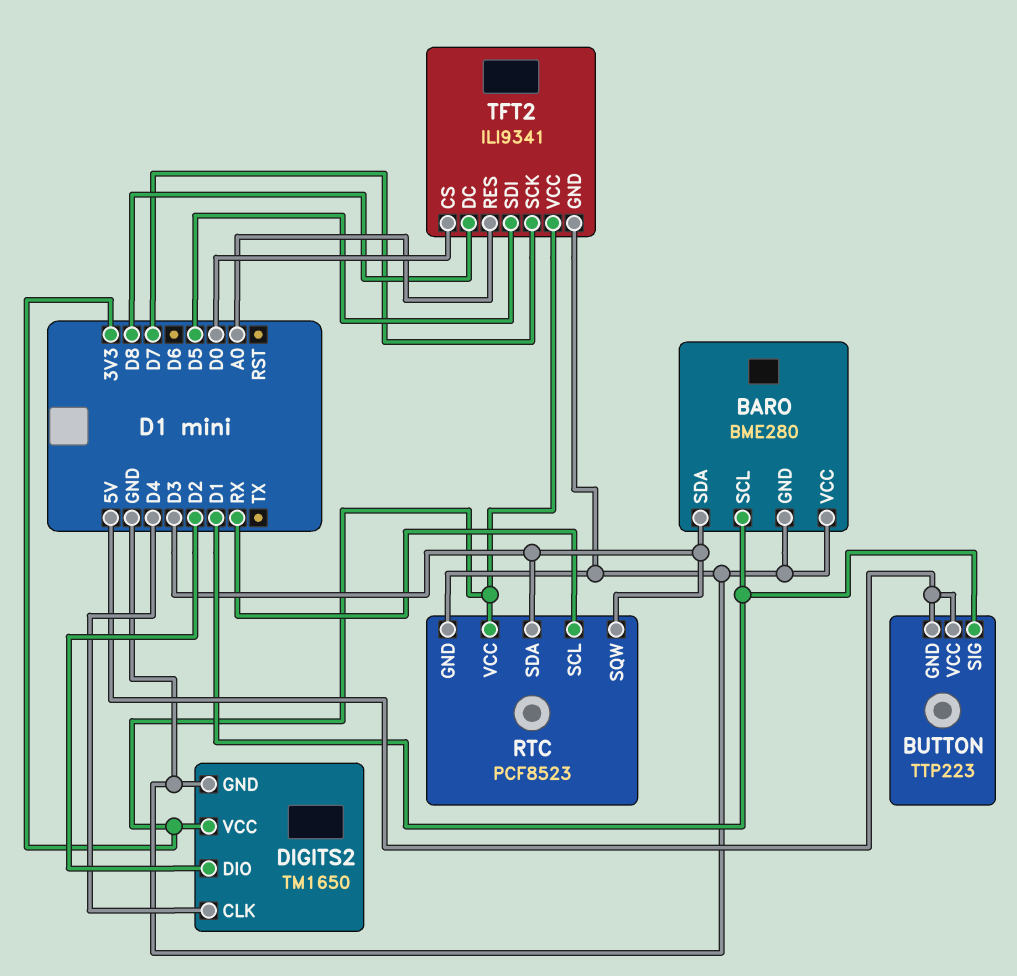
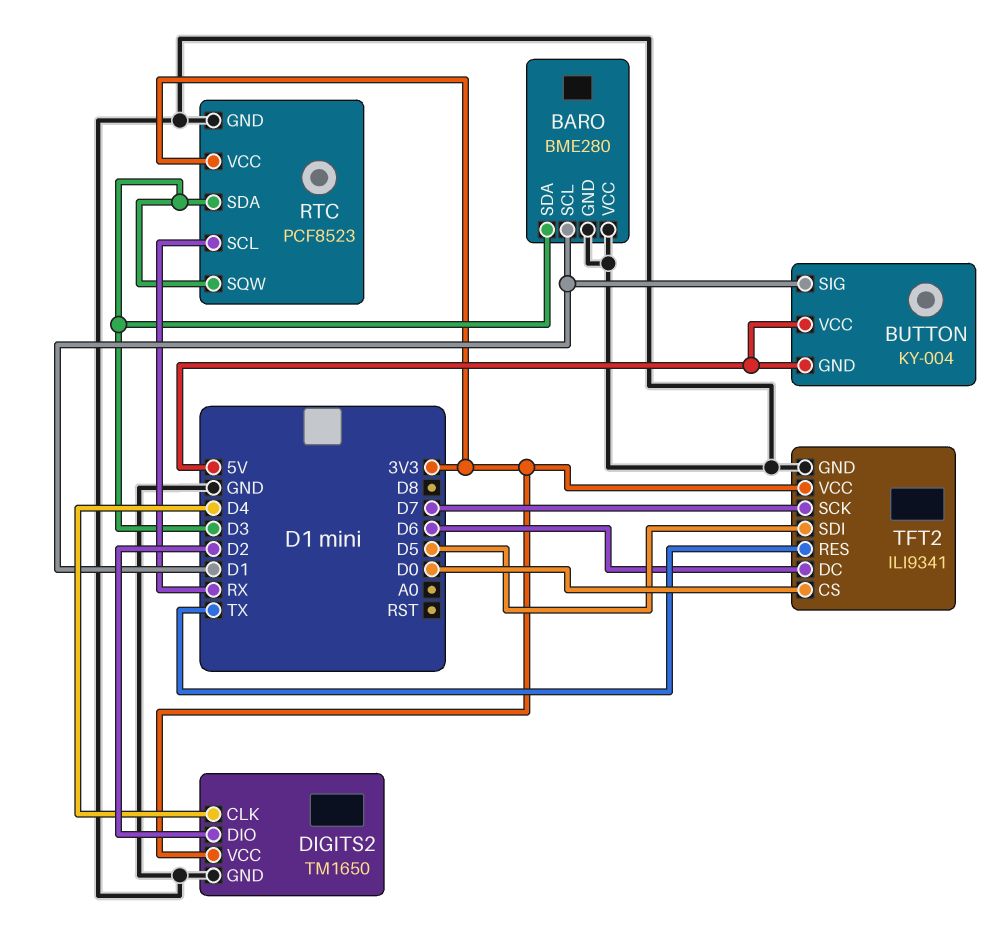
BUTTON: TTP223 -> KY-004
TFT2 pin DC: D8 -> D6
TFT2 pin RES: A0 -> TX

